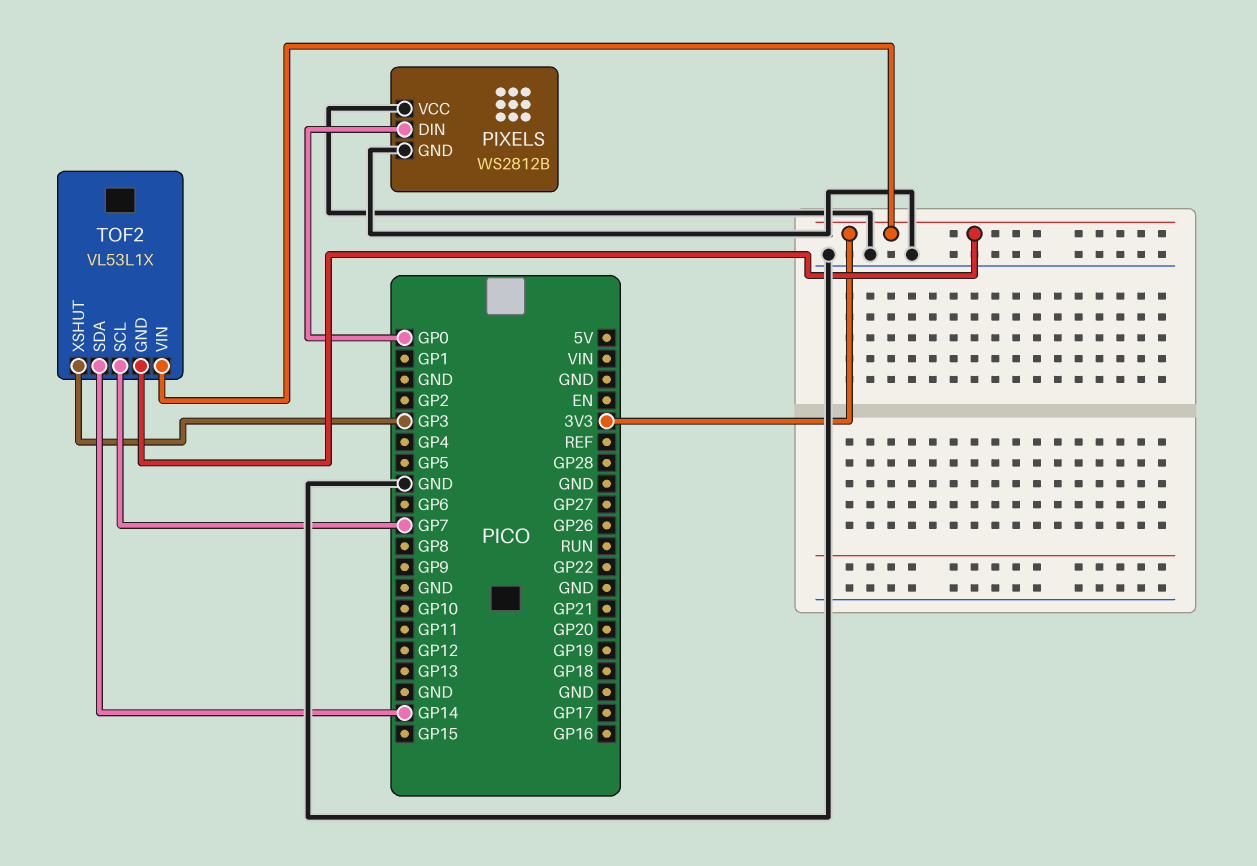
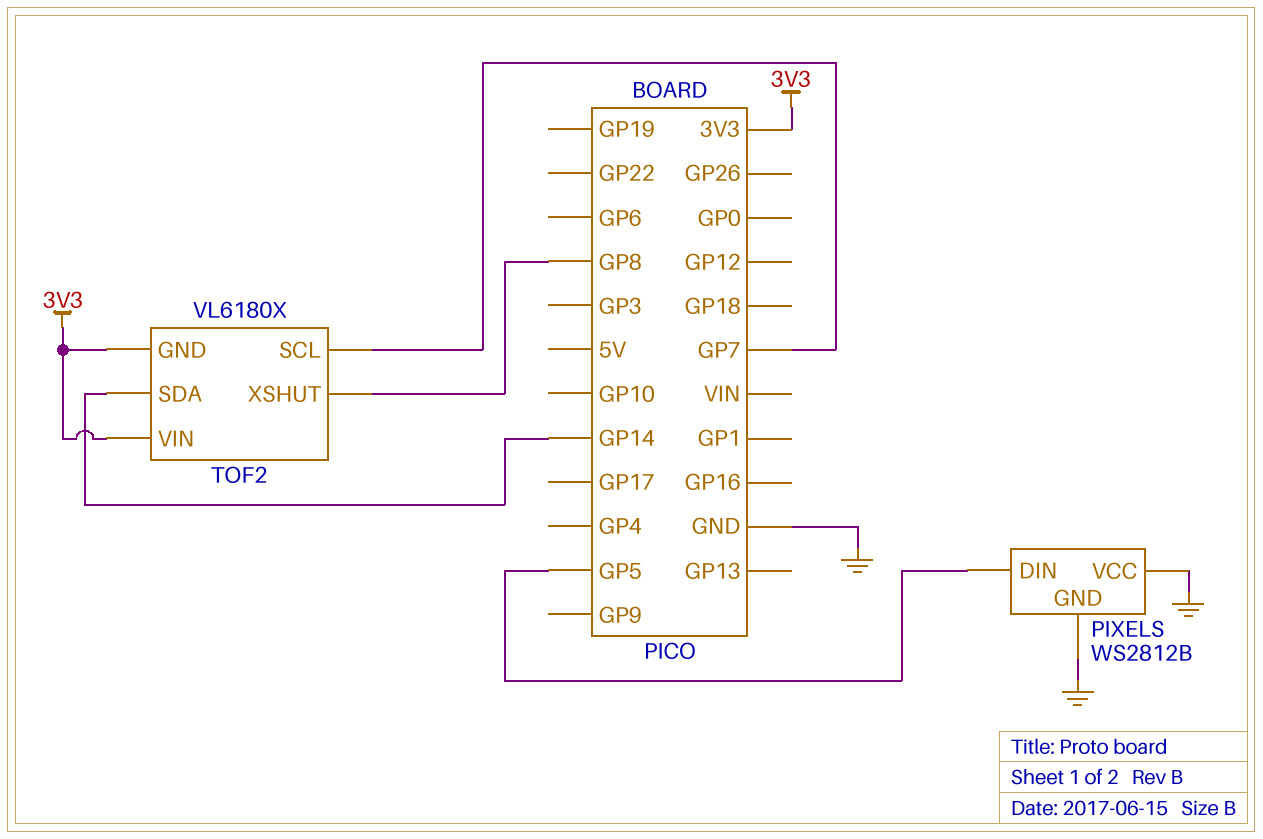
PIXELS pin DIN: GP0 -> GP5
TOF2: VL53L1X -> VL6180X
TOF2 pin XSHUT: GP3 -> GP8

